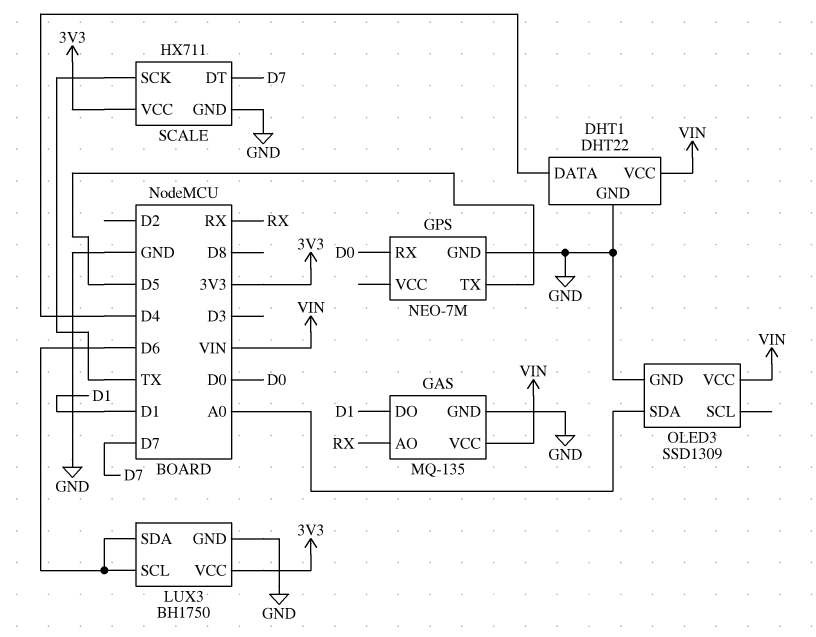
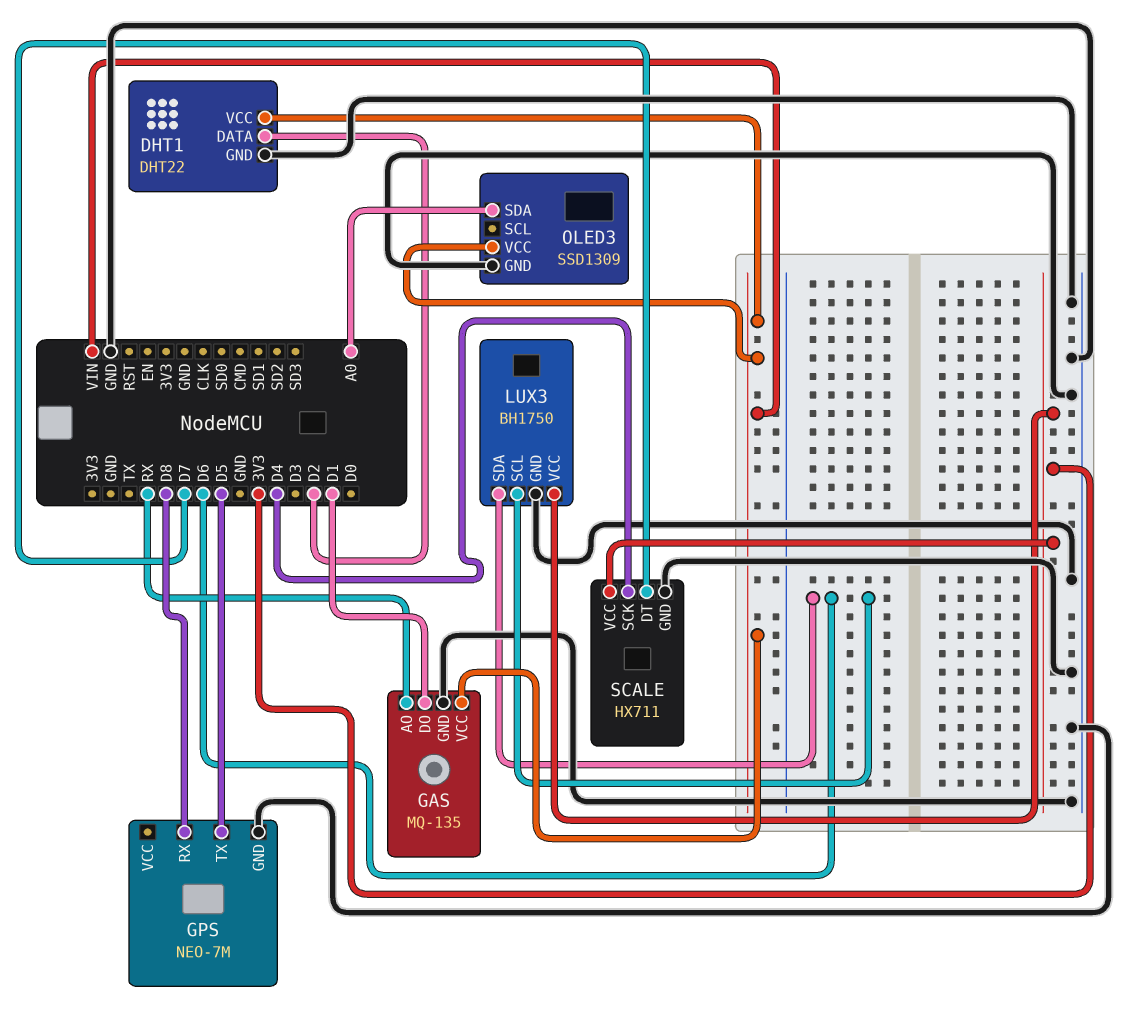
DHT1 pin DATA: D4 -> D2
GPS pin RX: D0 -> D8
SCALE pin SCK: TX -> D4

